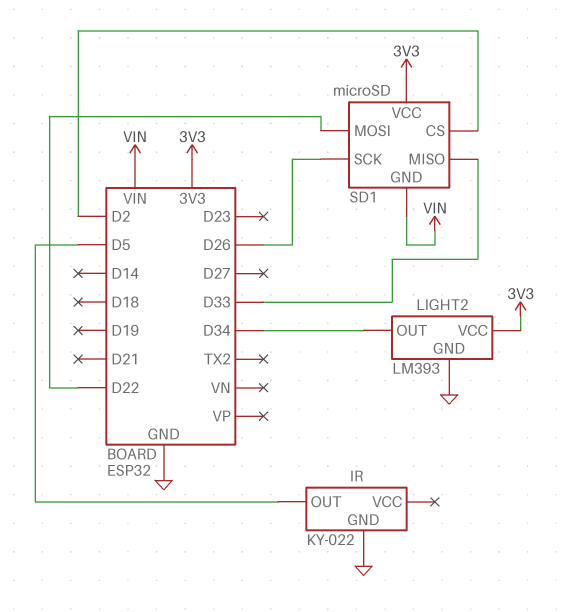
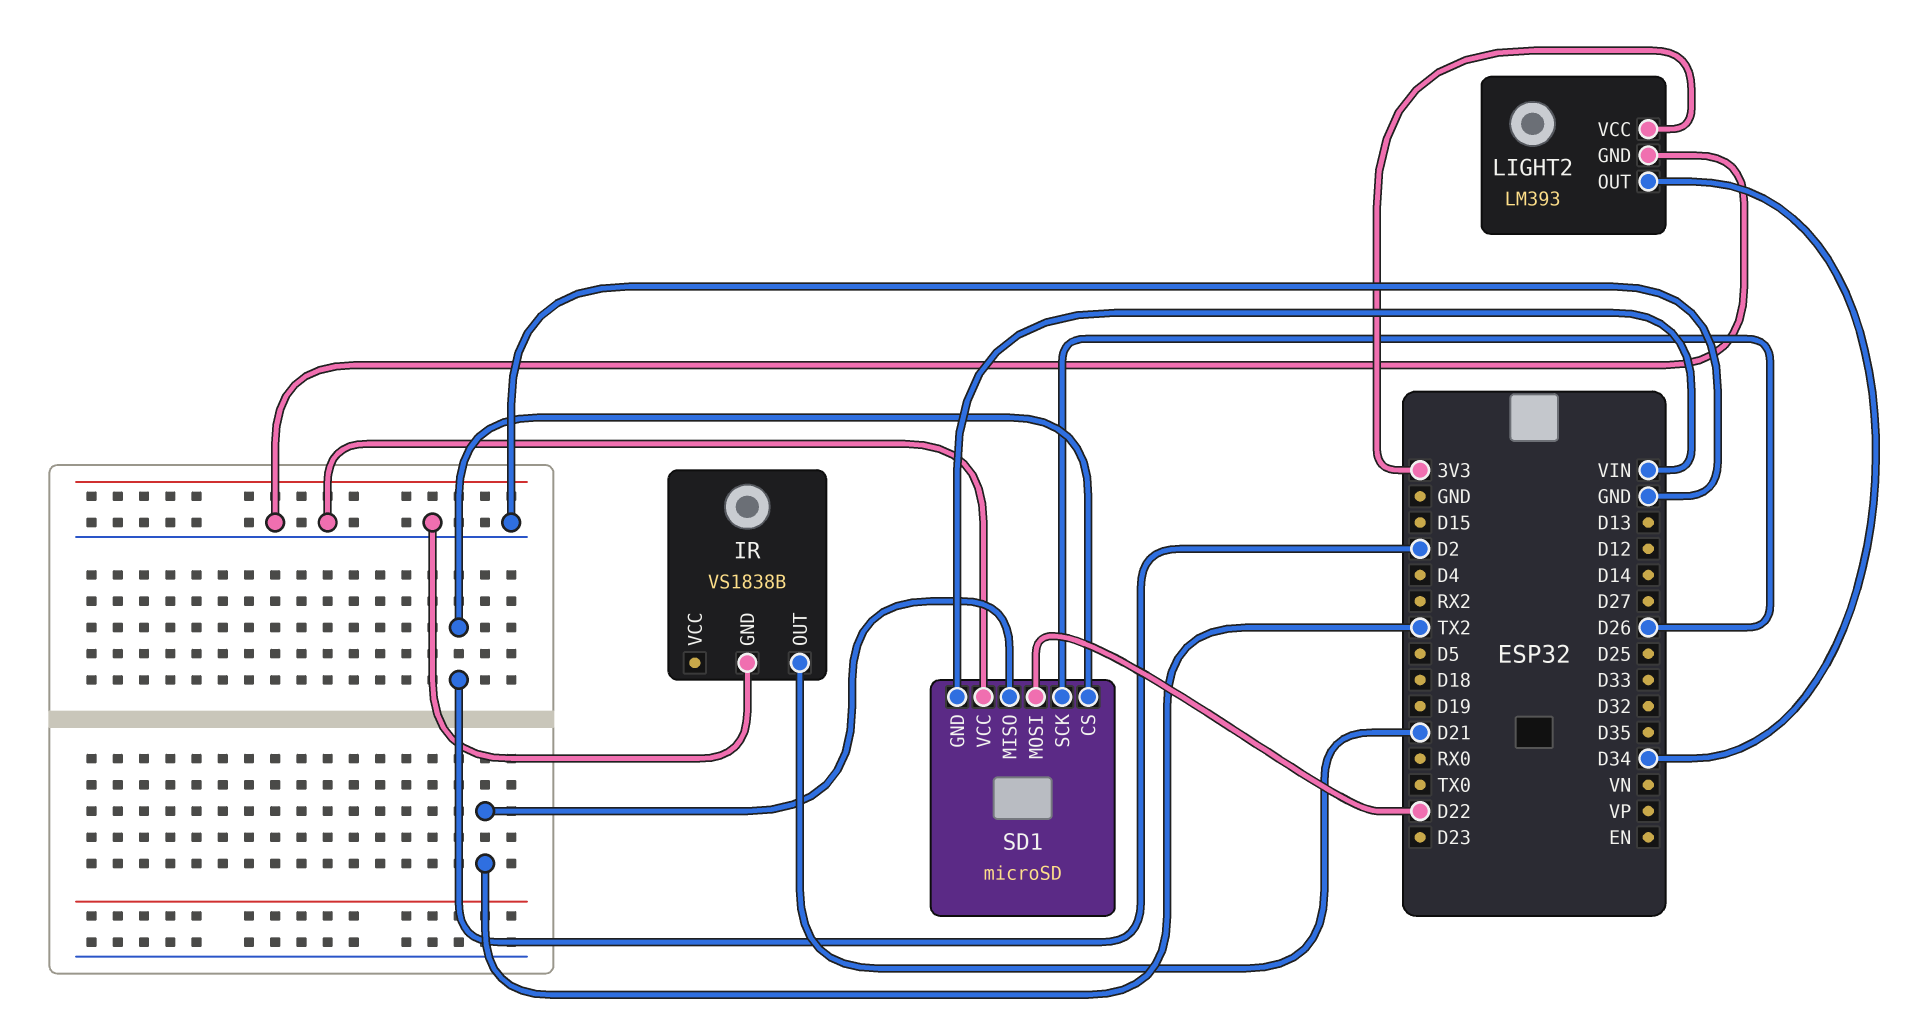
IR: KY-022 -> VS1838B
IR pin OUT: D5 -> D21
SD1 pin MISO: D33 -> TX2
SD1 pin VCC: 3V3 -> GND

